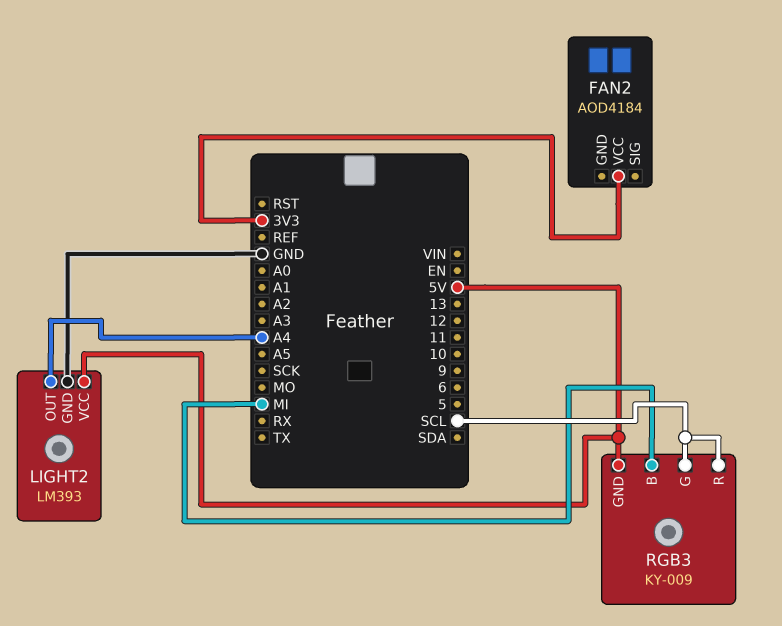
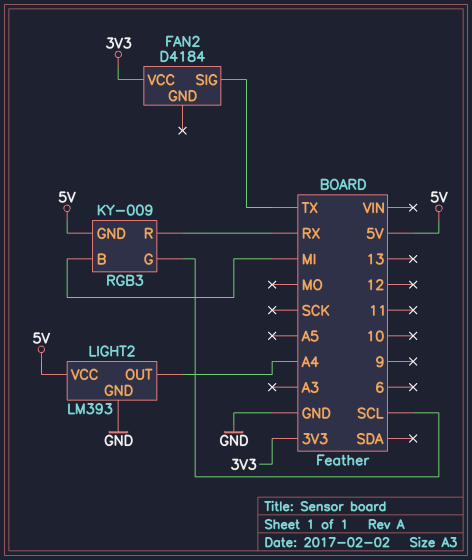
FAN2: AOD4184 -> D4184
FAN2 pin SIG: none -> TX
RGB3 pin R: SCL -> RX

